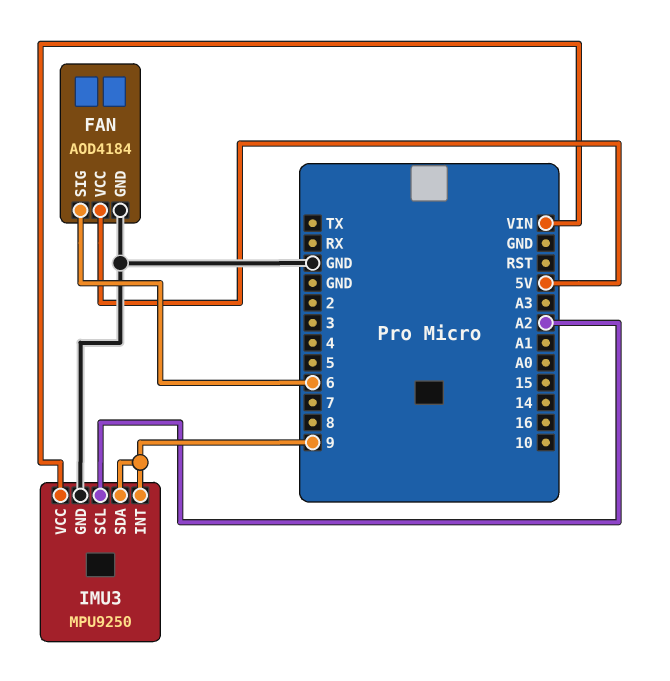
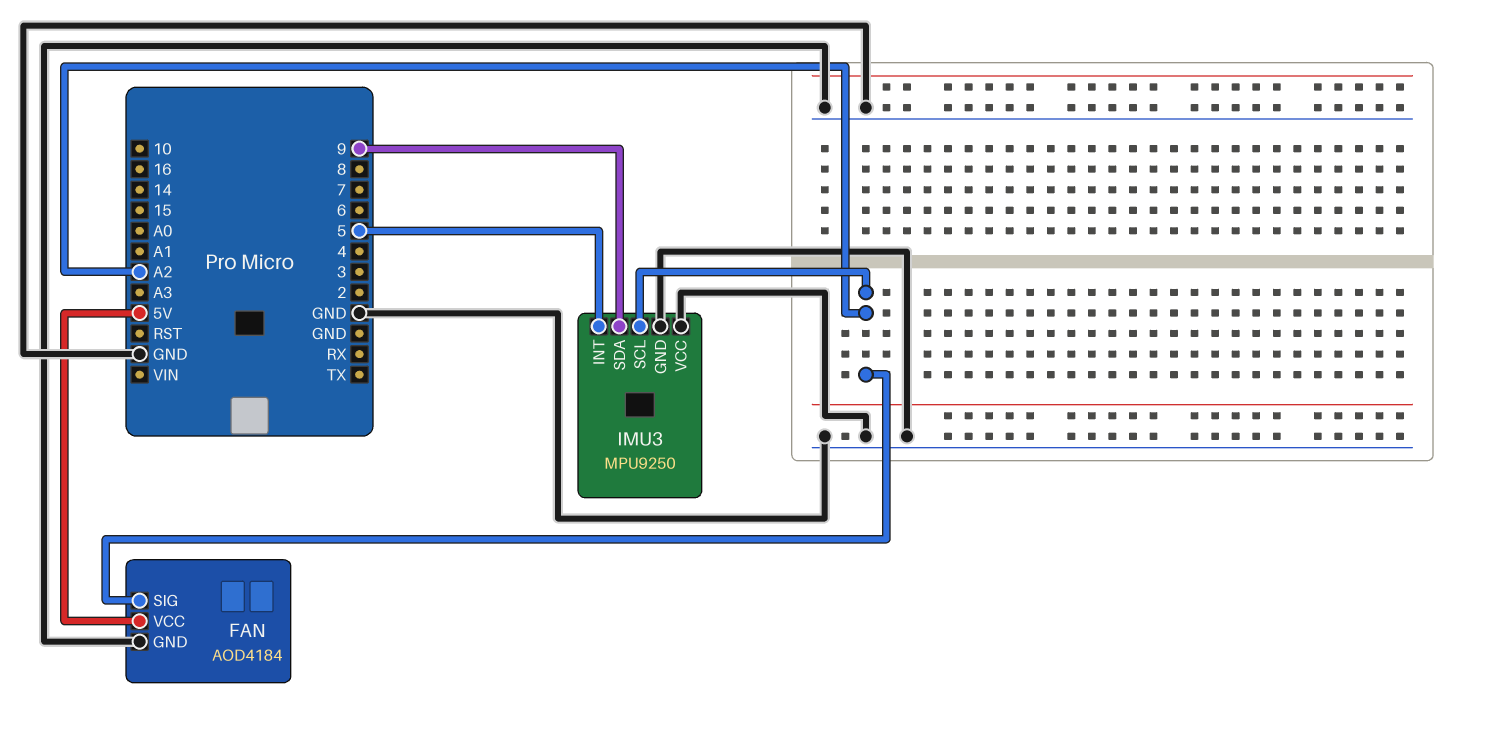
FAN pin SIG: 6 -> A2
IMU3 pin INT: 9 -> 5
IMU3 pin VCC: VIN -> GND

